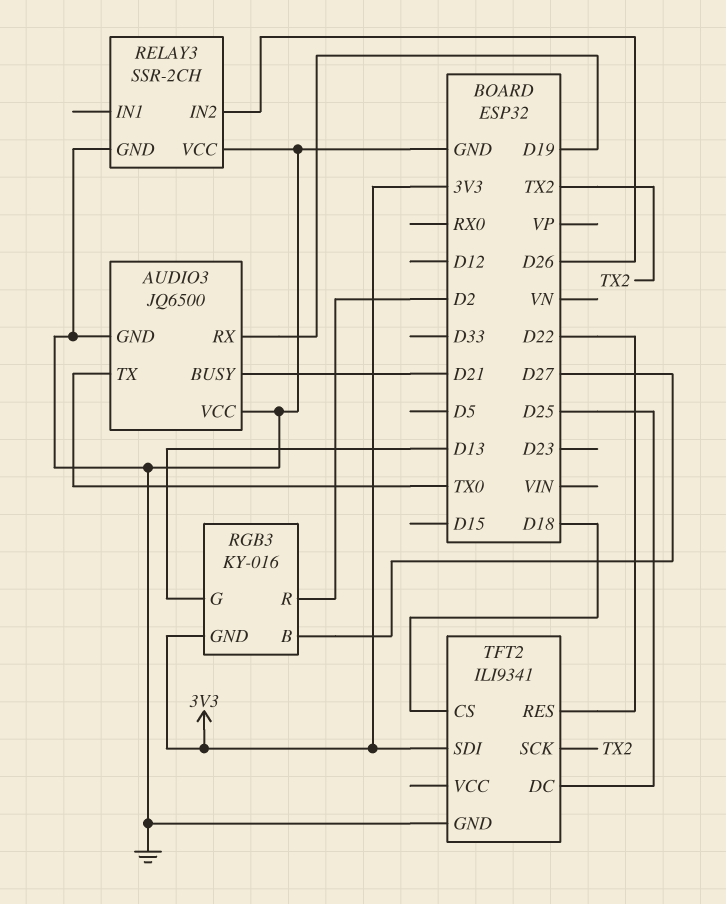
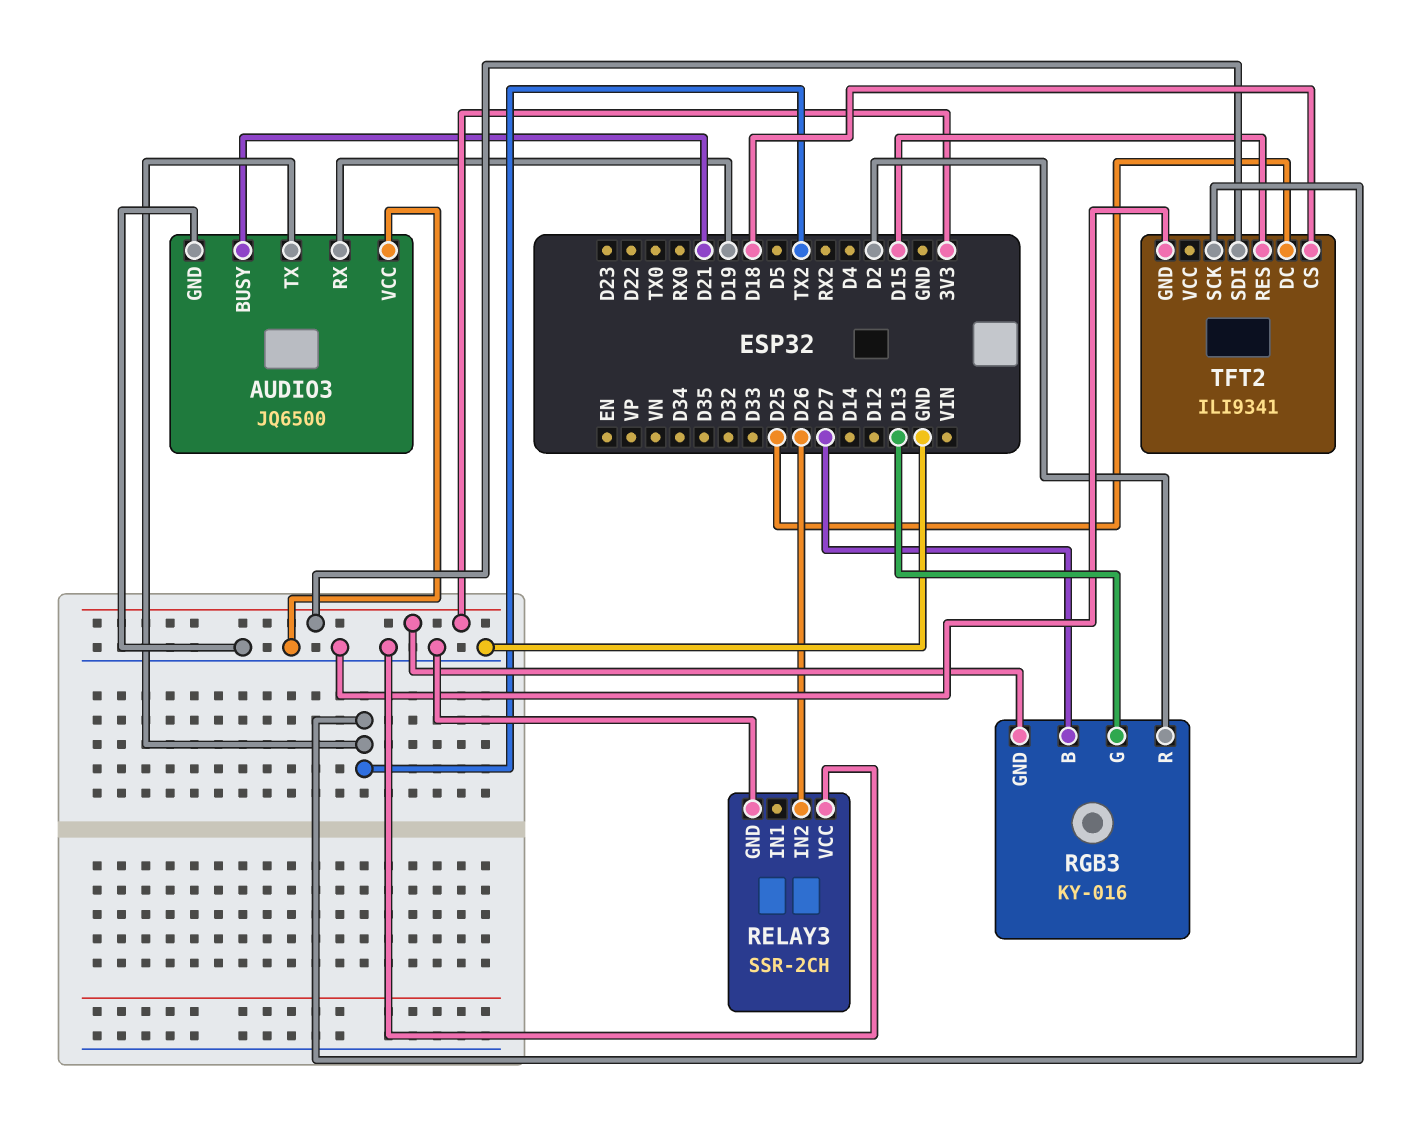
AUDIO3 pin TX: TX0 -> TX2
TFT2 pin RES: D22 -> D15

